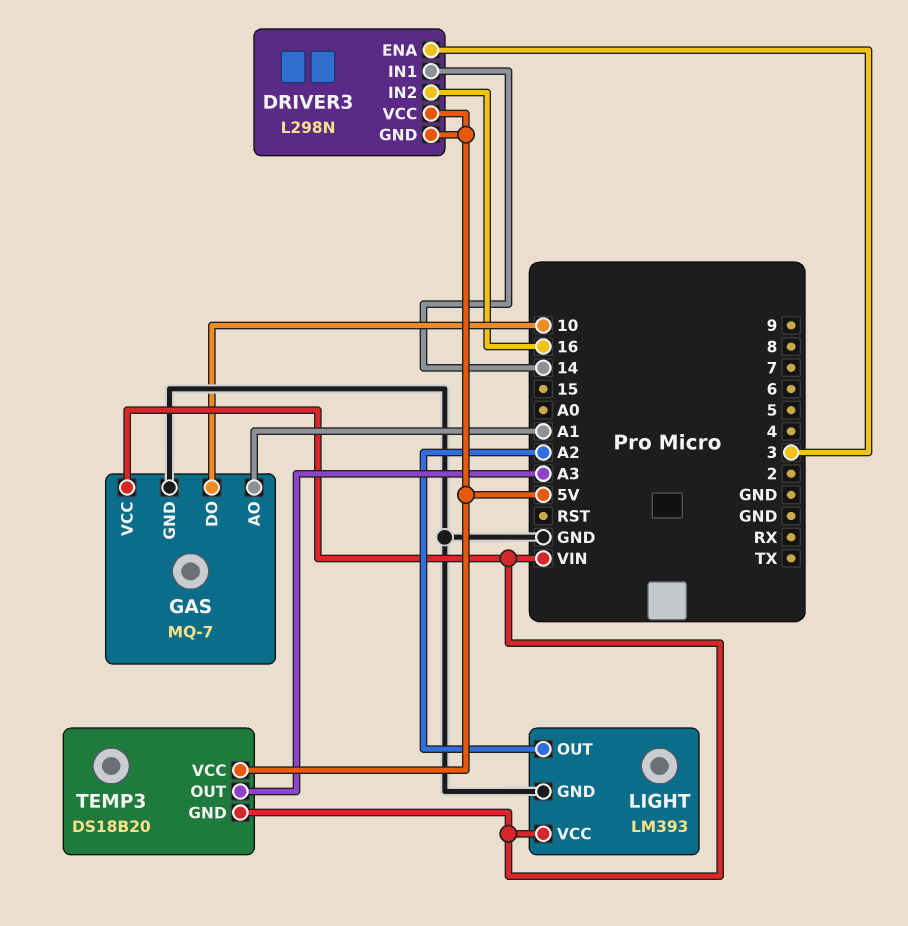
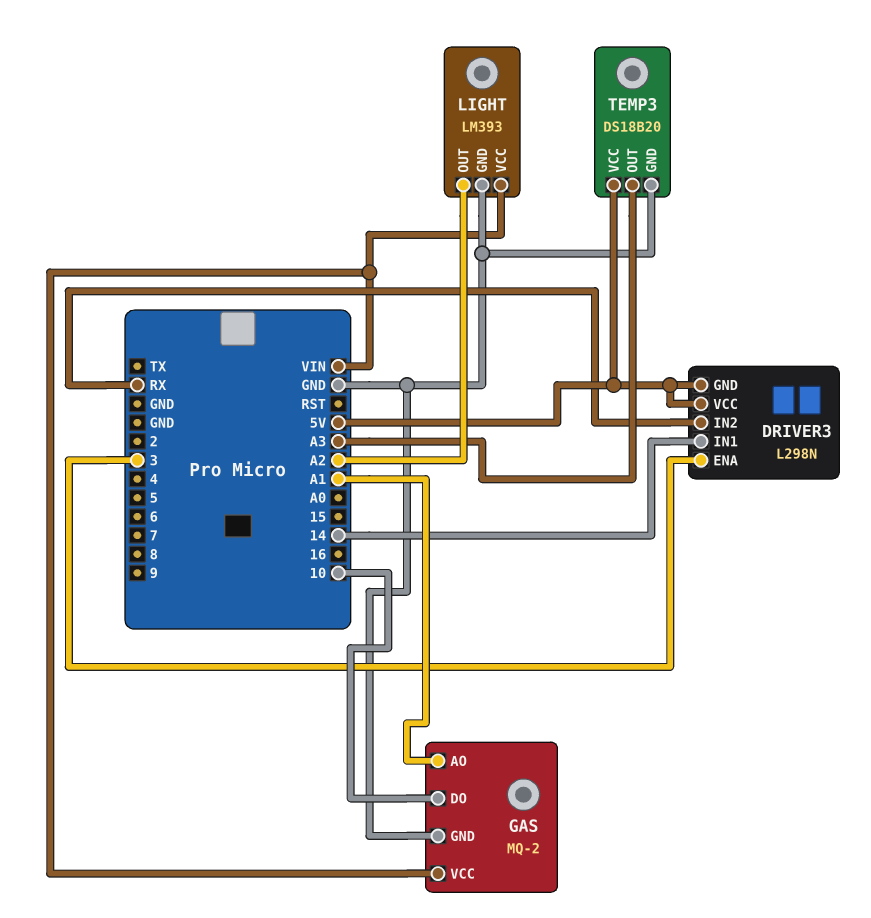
DRIVER3 pin IN2: 16 -> RX
GAS: MQ-7 -> MQ-2
TEMP3 pin GND: VIN -> GND

